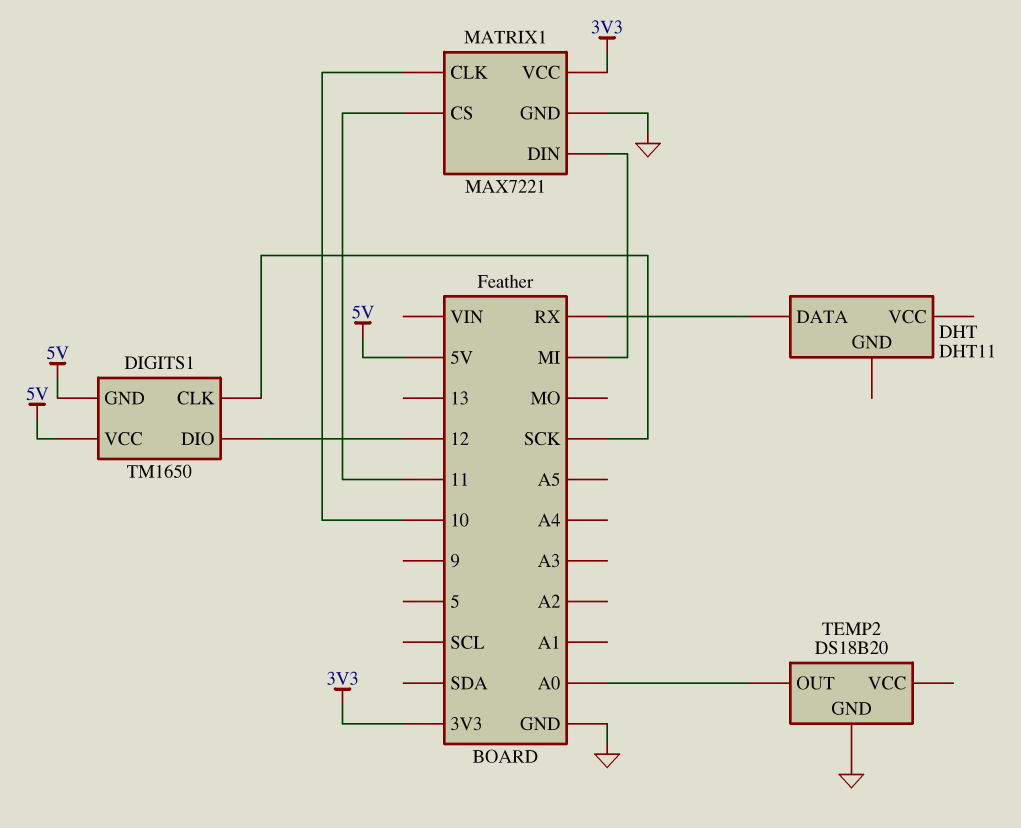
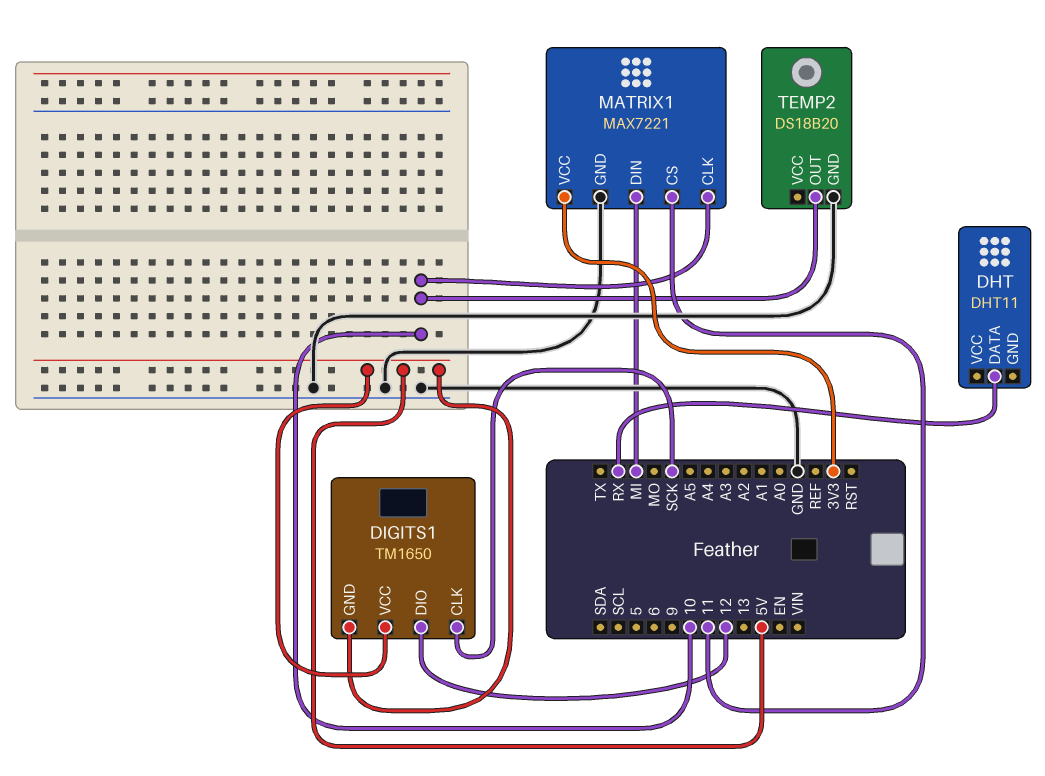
TEMP2 pin OUT: A0 -> 10

